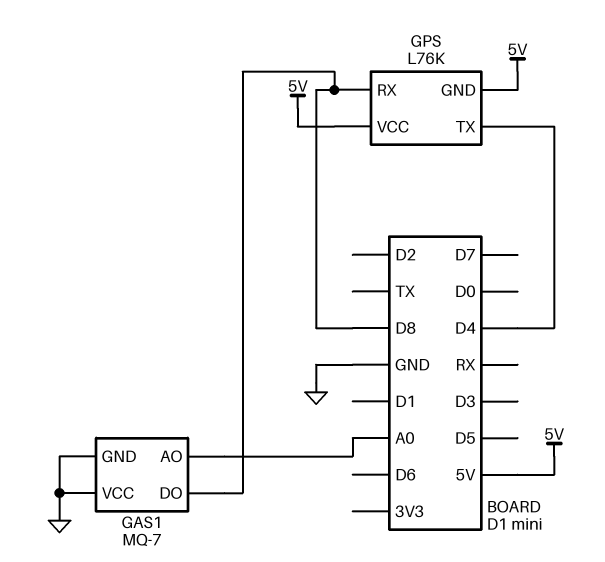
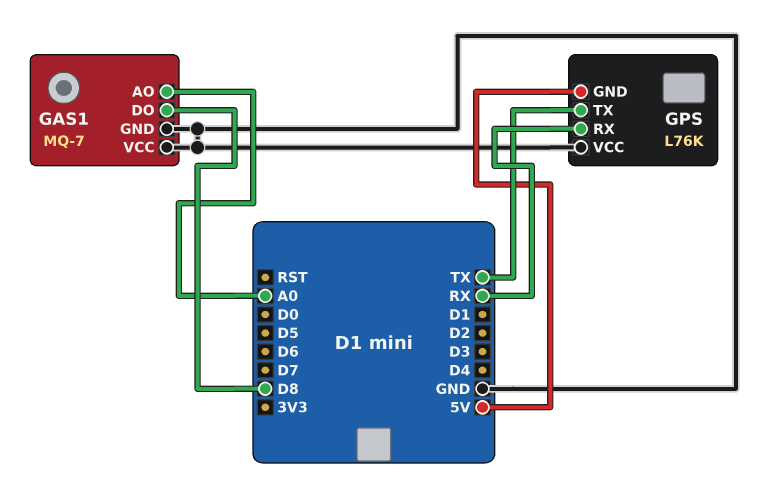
GPS pin RX: D8 -> RX
GPS pin TX: D4 -> TX
GPS pin VCC: 5V -> GND

